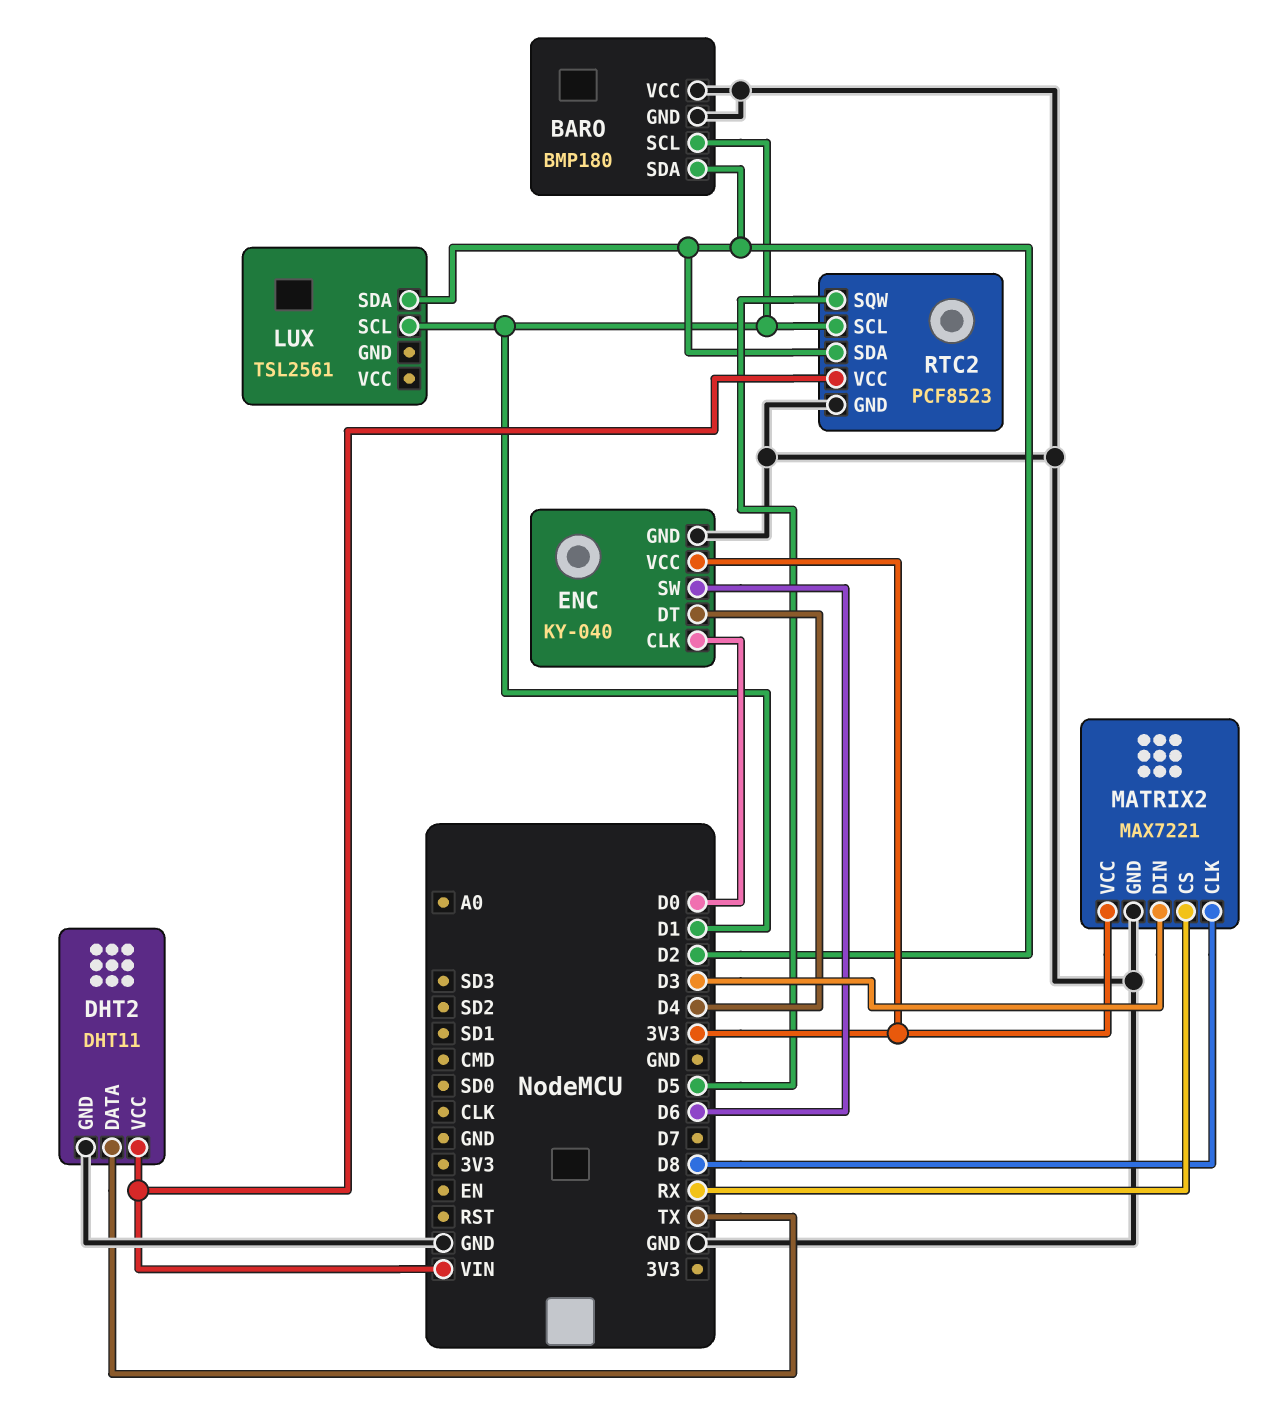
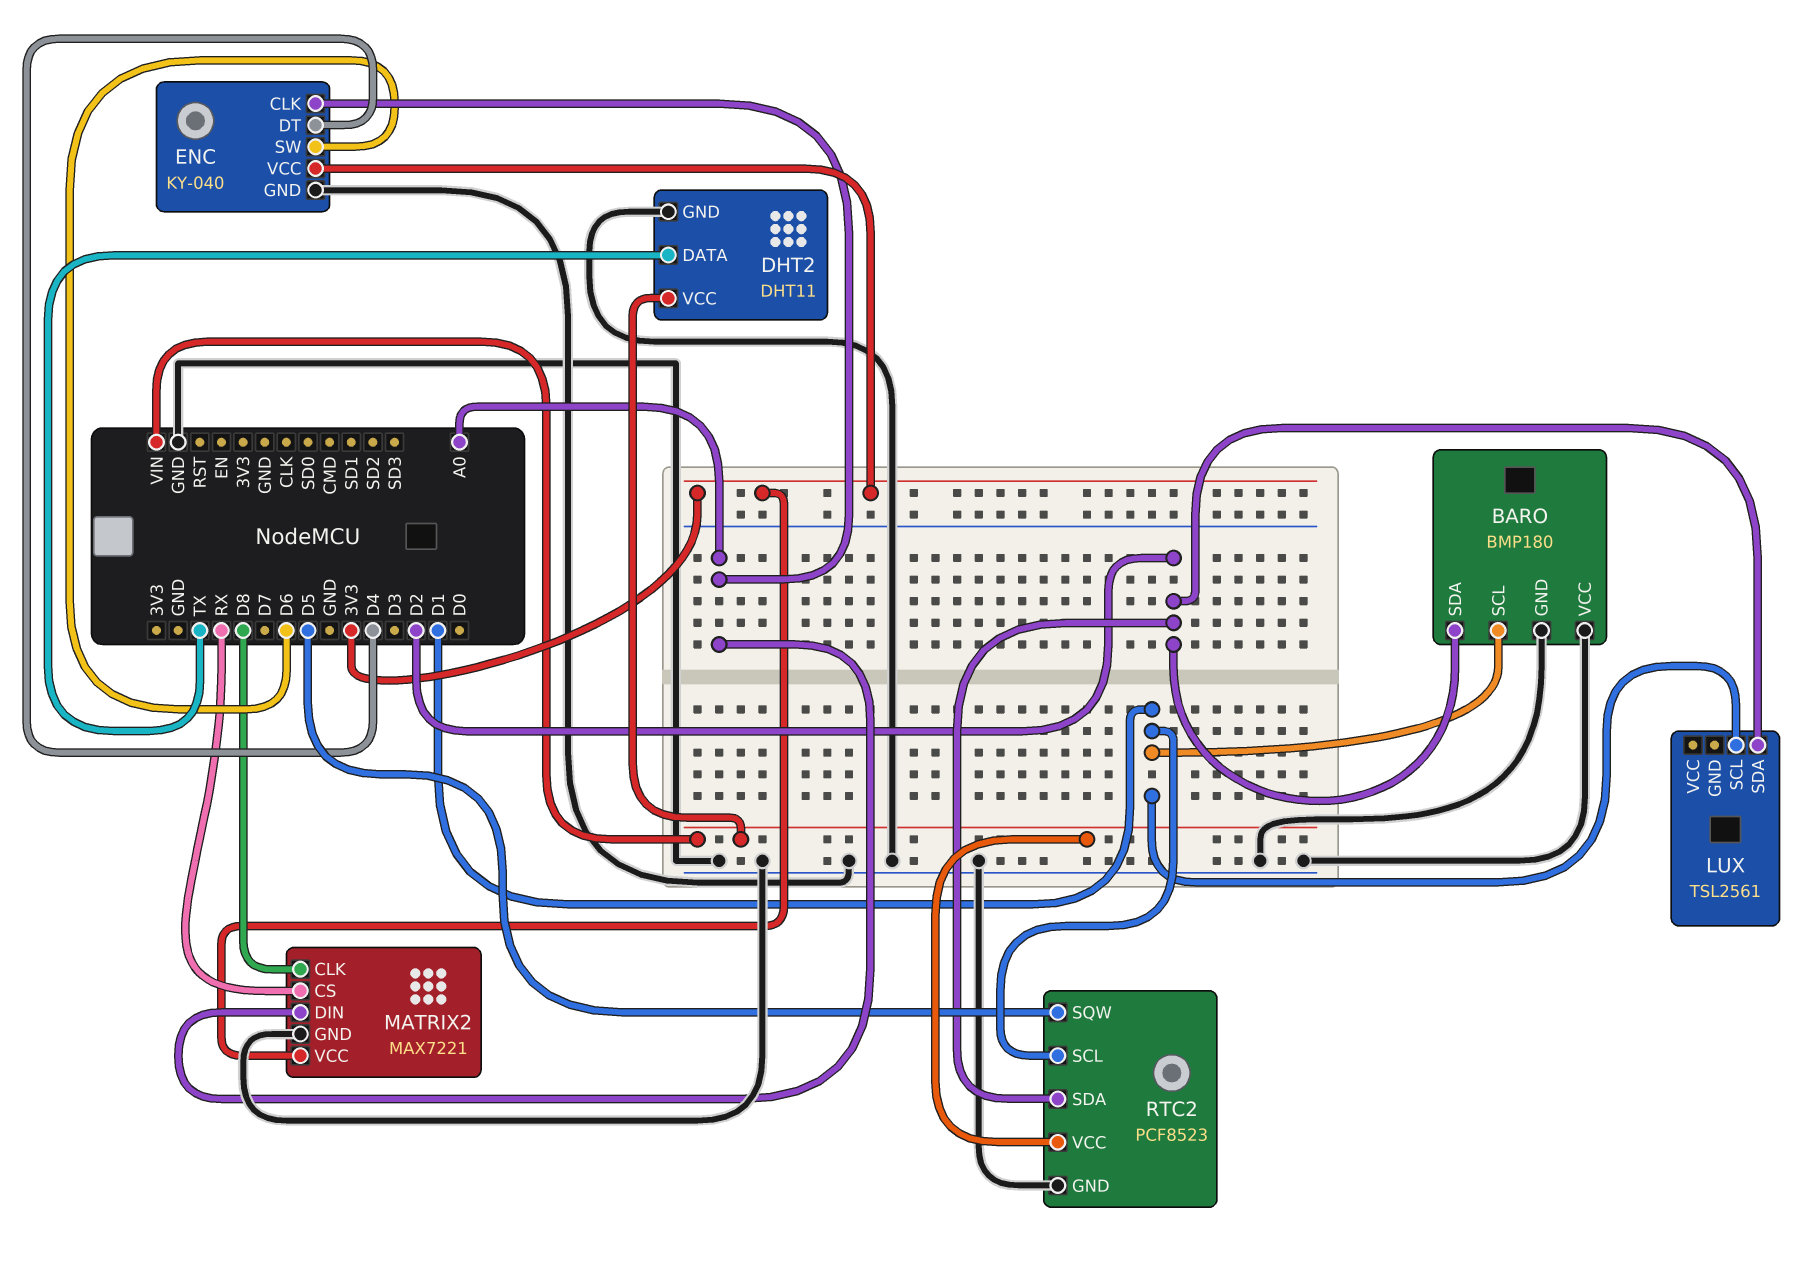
ENC pin CLK: D0 -> A0
MATRIX2 pin DIN: D3 -> A0

